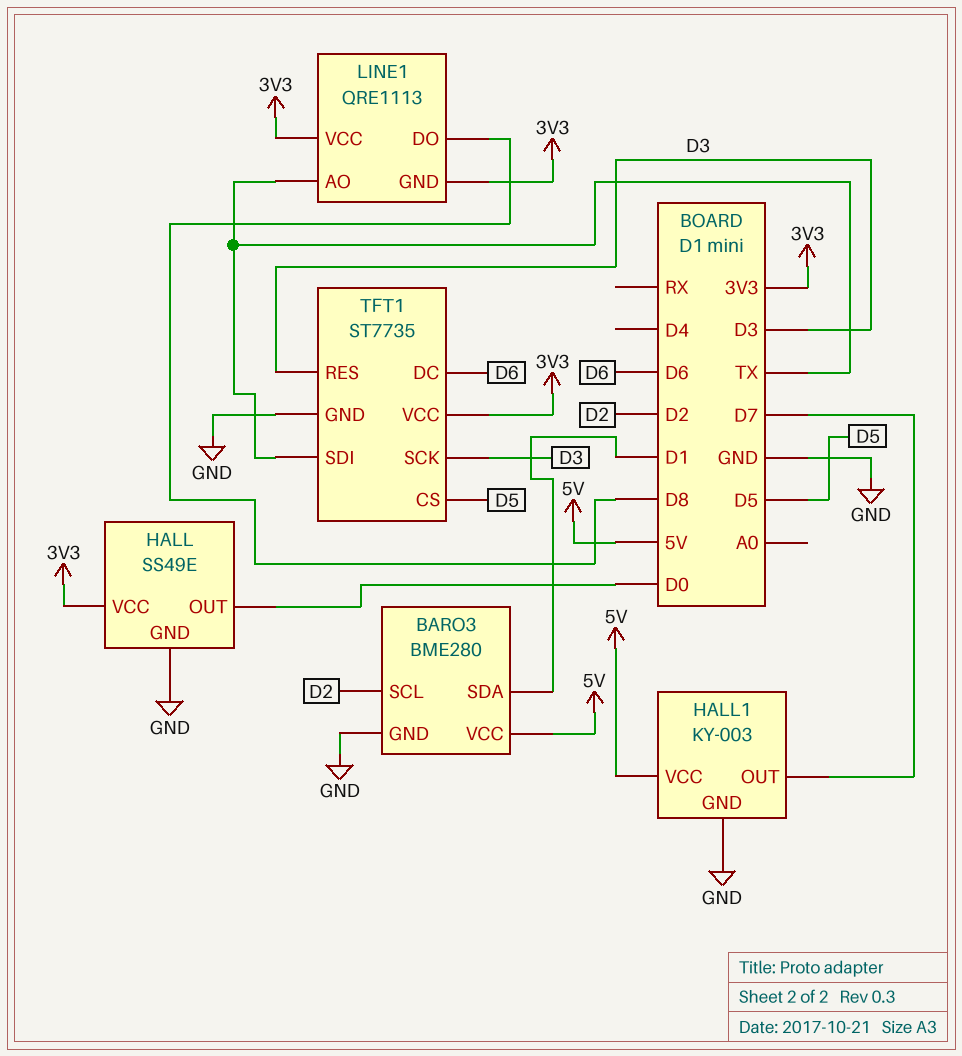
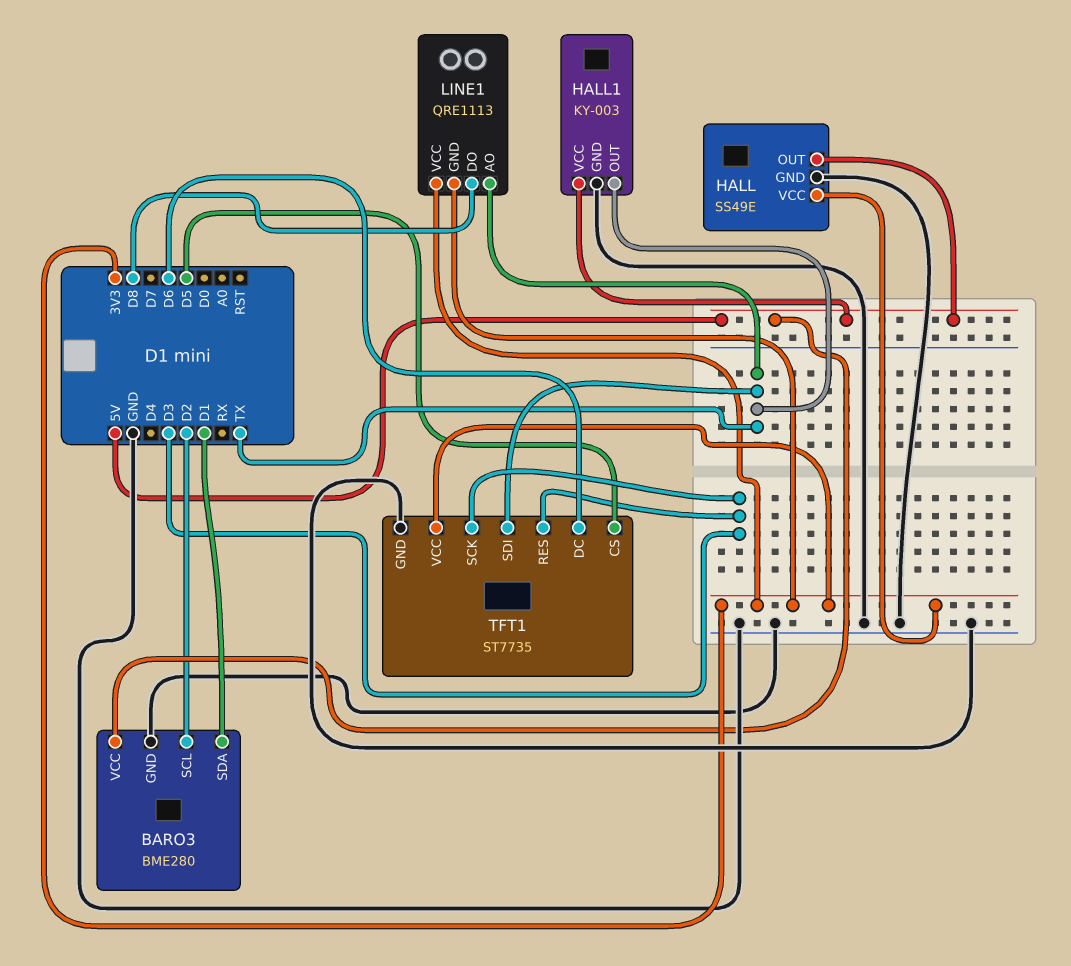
HALL pin OUT: D0 -> 5V
HALL1 pin OUT: D7 -> TX

